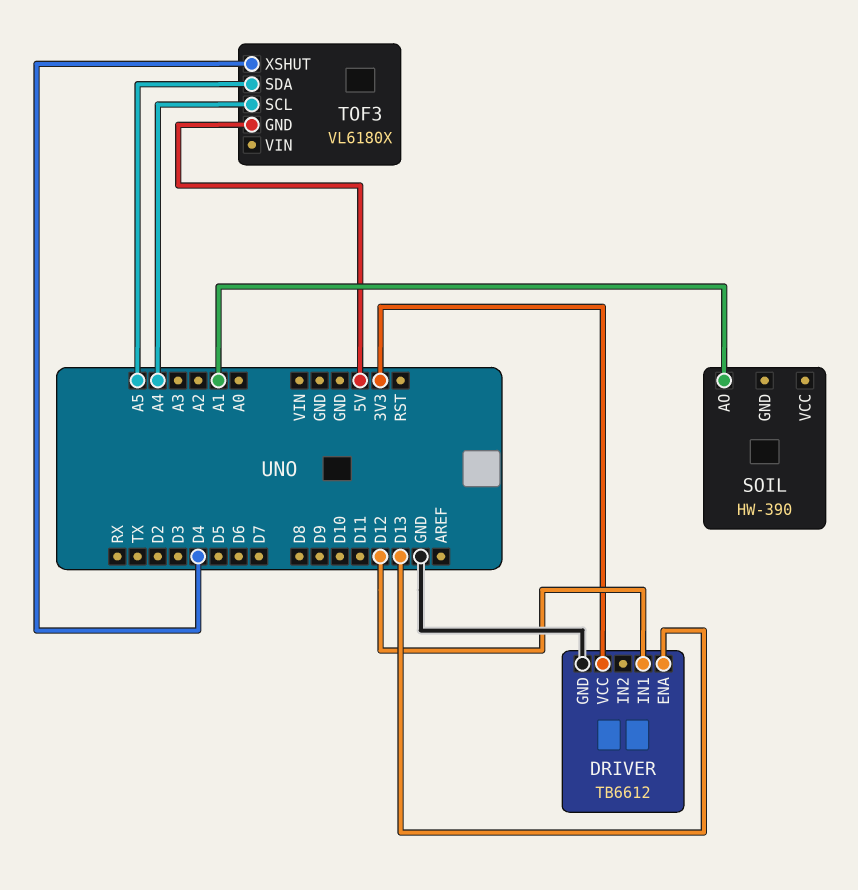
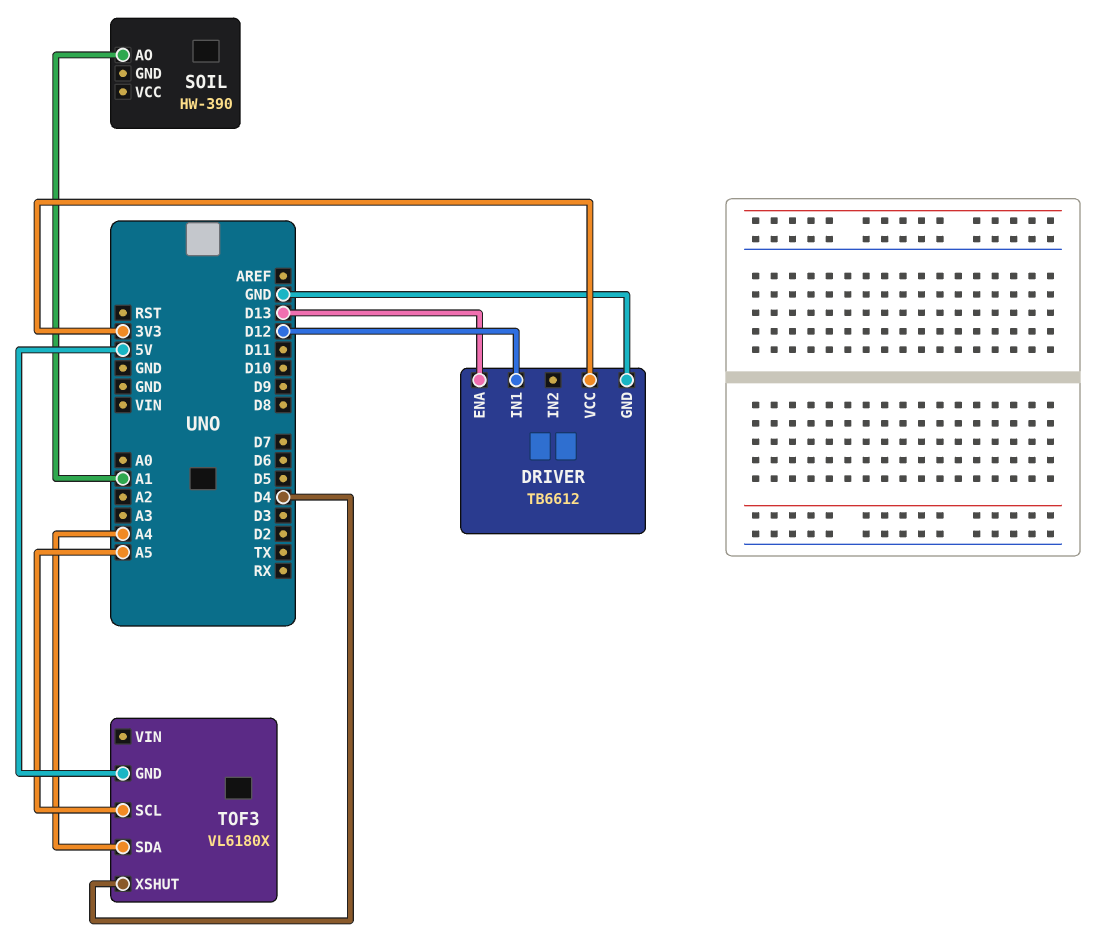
TOF3 pin SCL: A4 -> A5
TOF3 pin SDA: A5 -> A4

